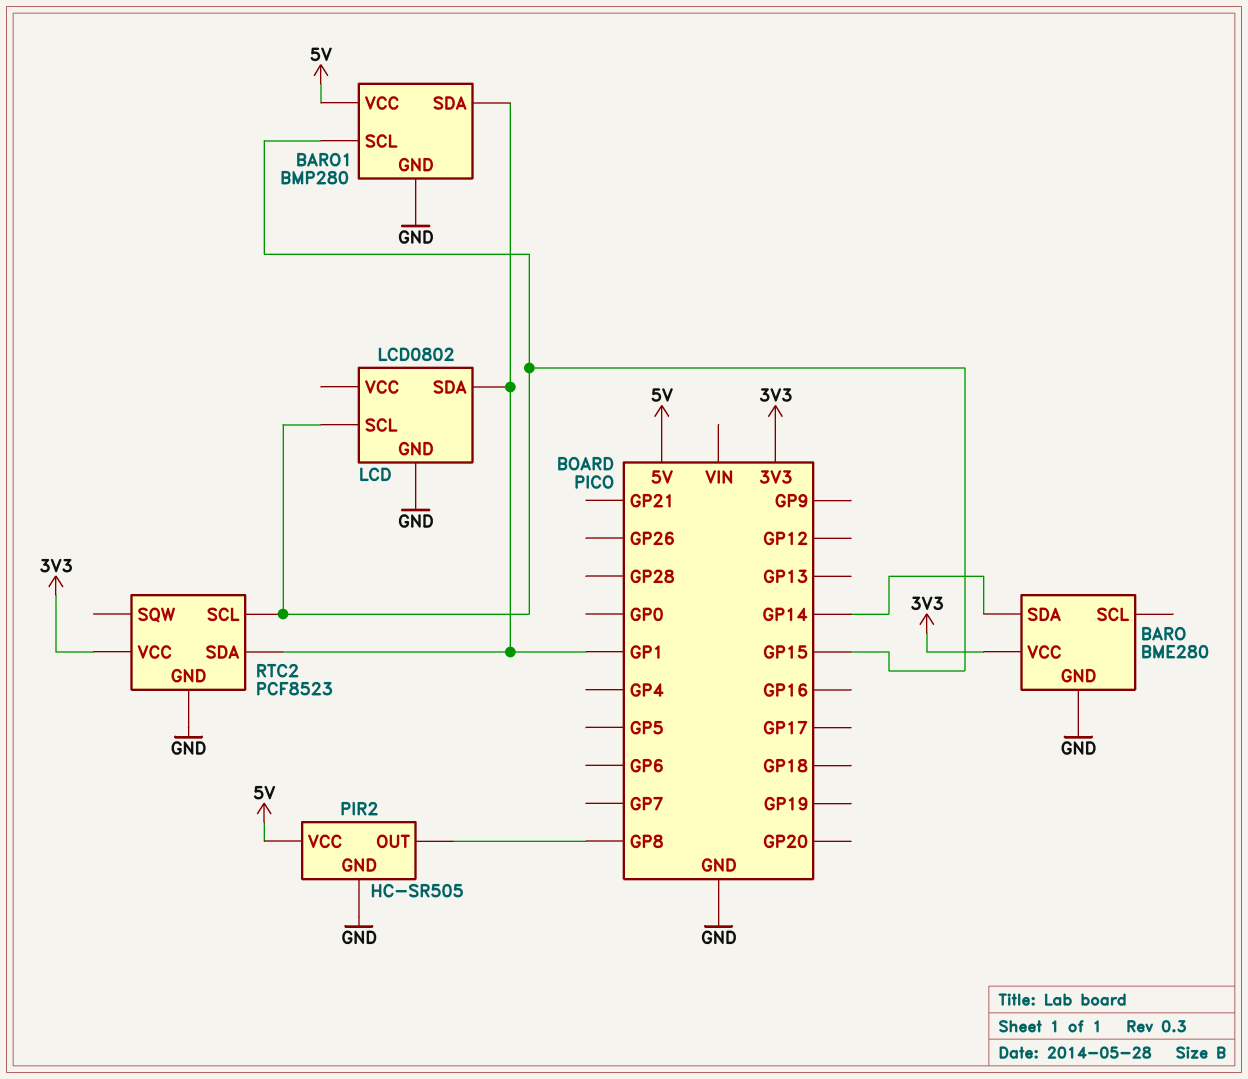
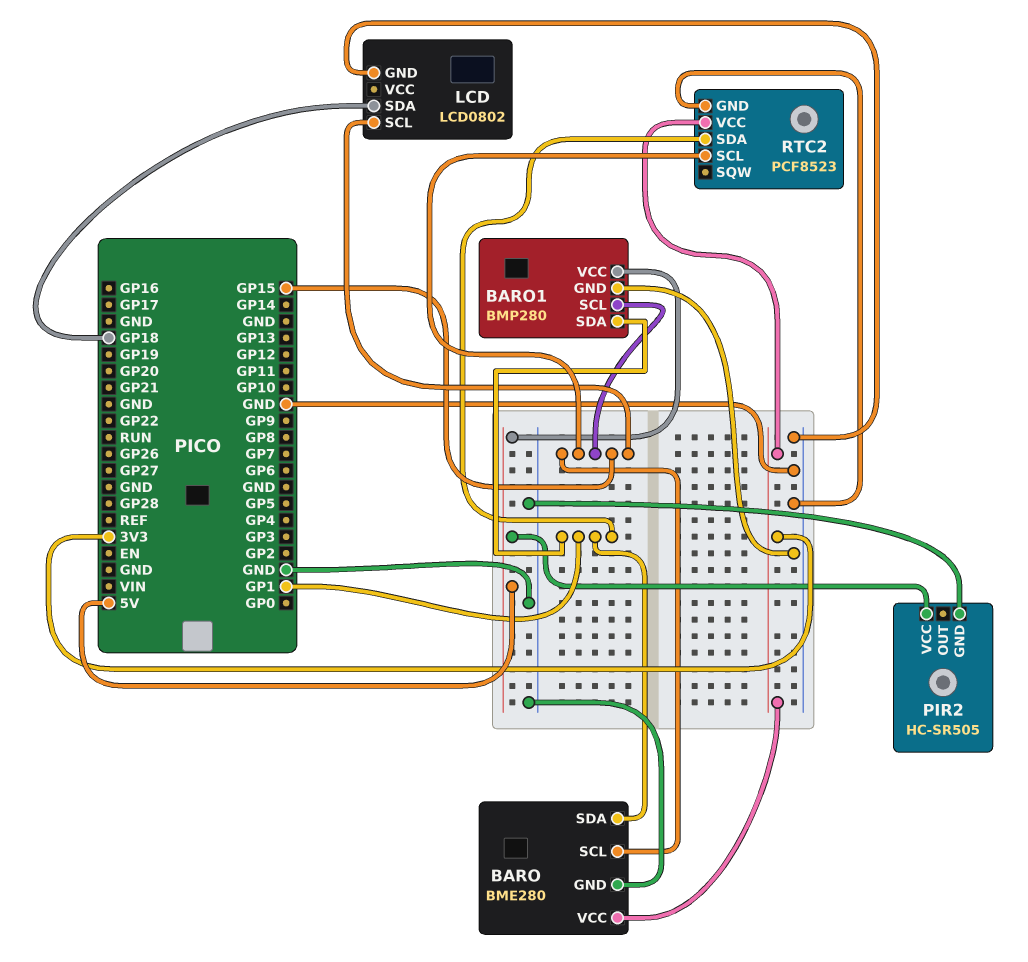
BARO pin SCL: none -> GP15
BARO pin SDA: GP14 -> GP1
LCD pin SDA: GP1 -> GP18
PIR2 pin OUT: GP8 -> none

